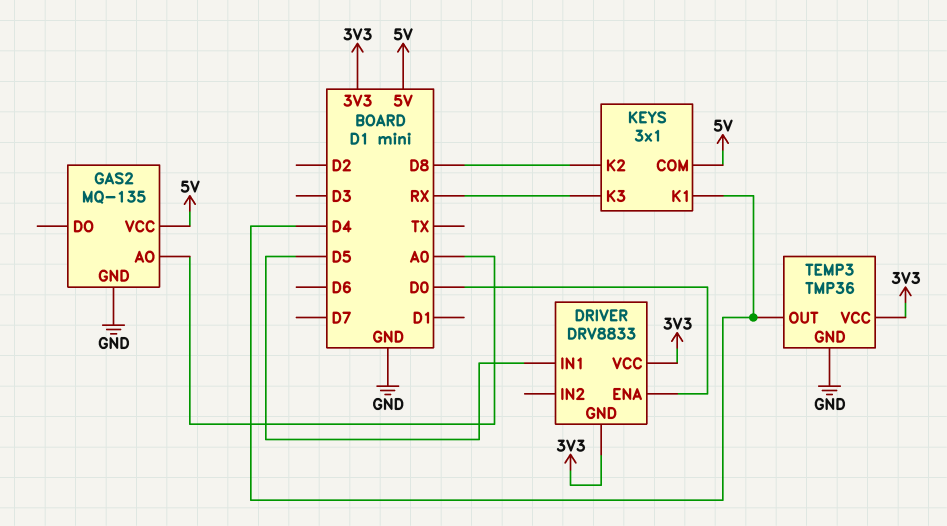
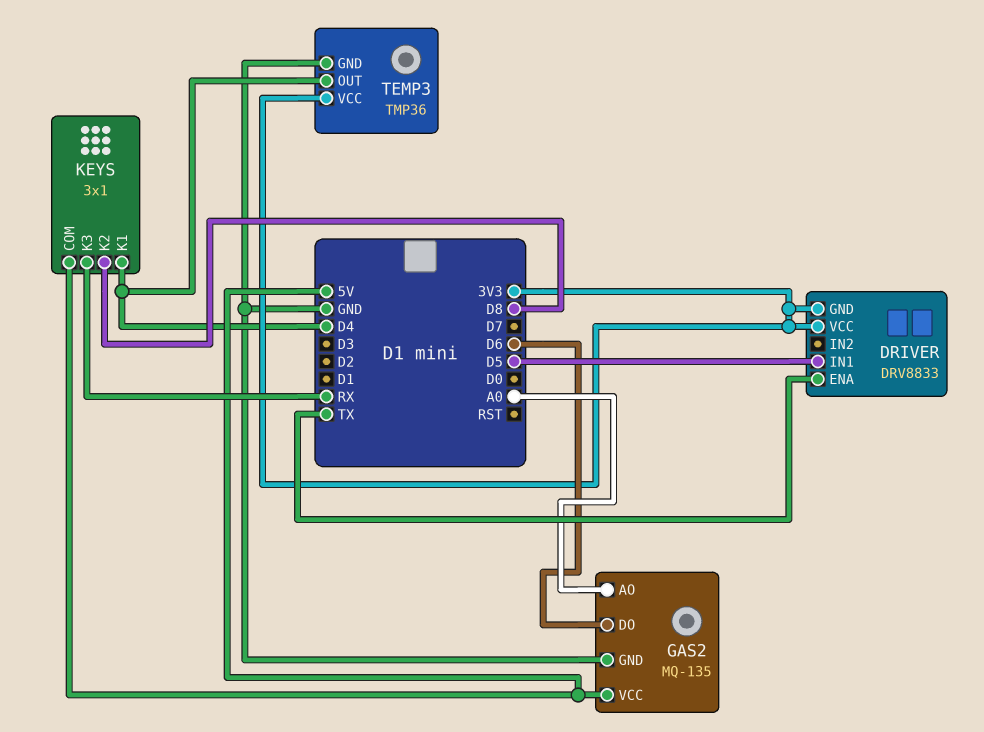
DRIVER pin ENA: D0 -> TX
GAS2 pin DO: none -> D6

